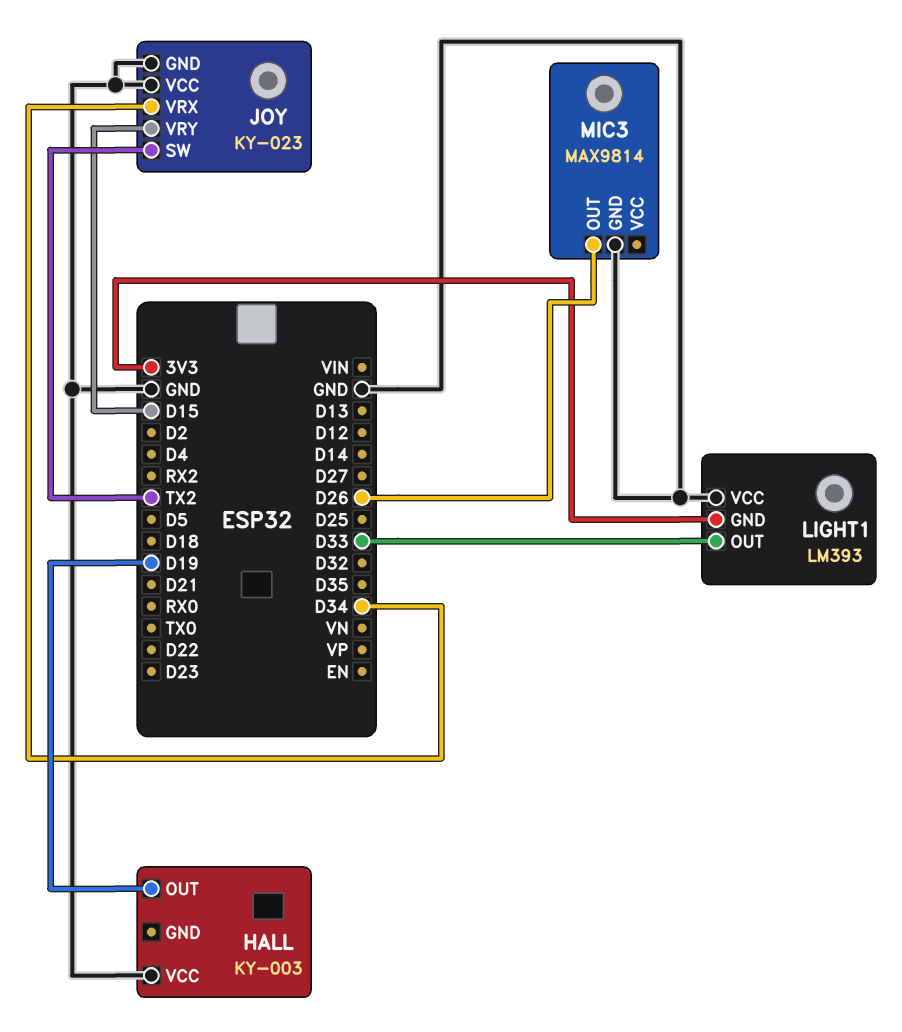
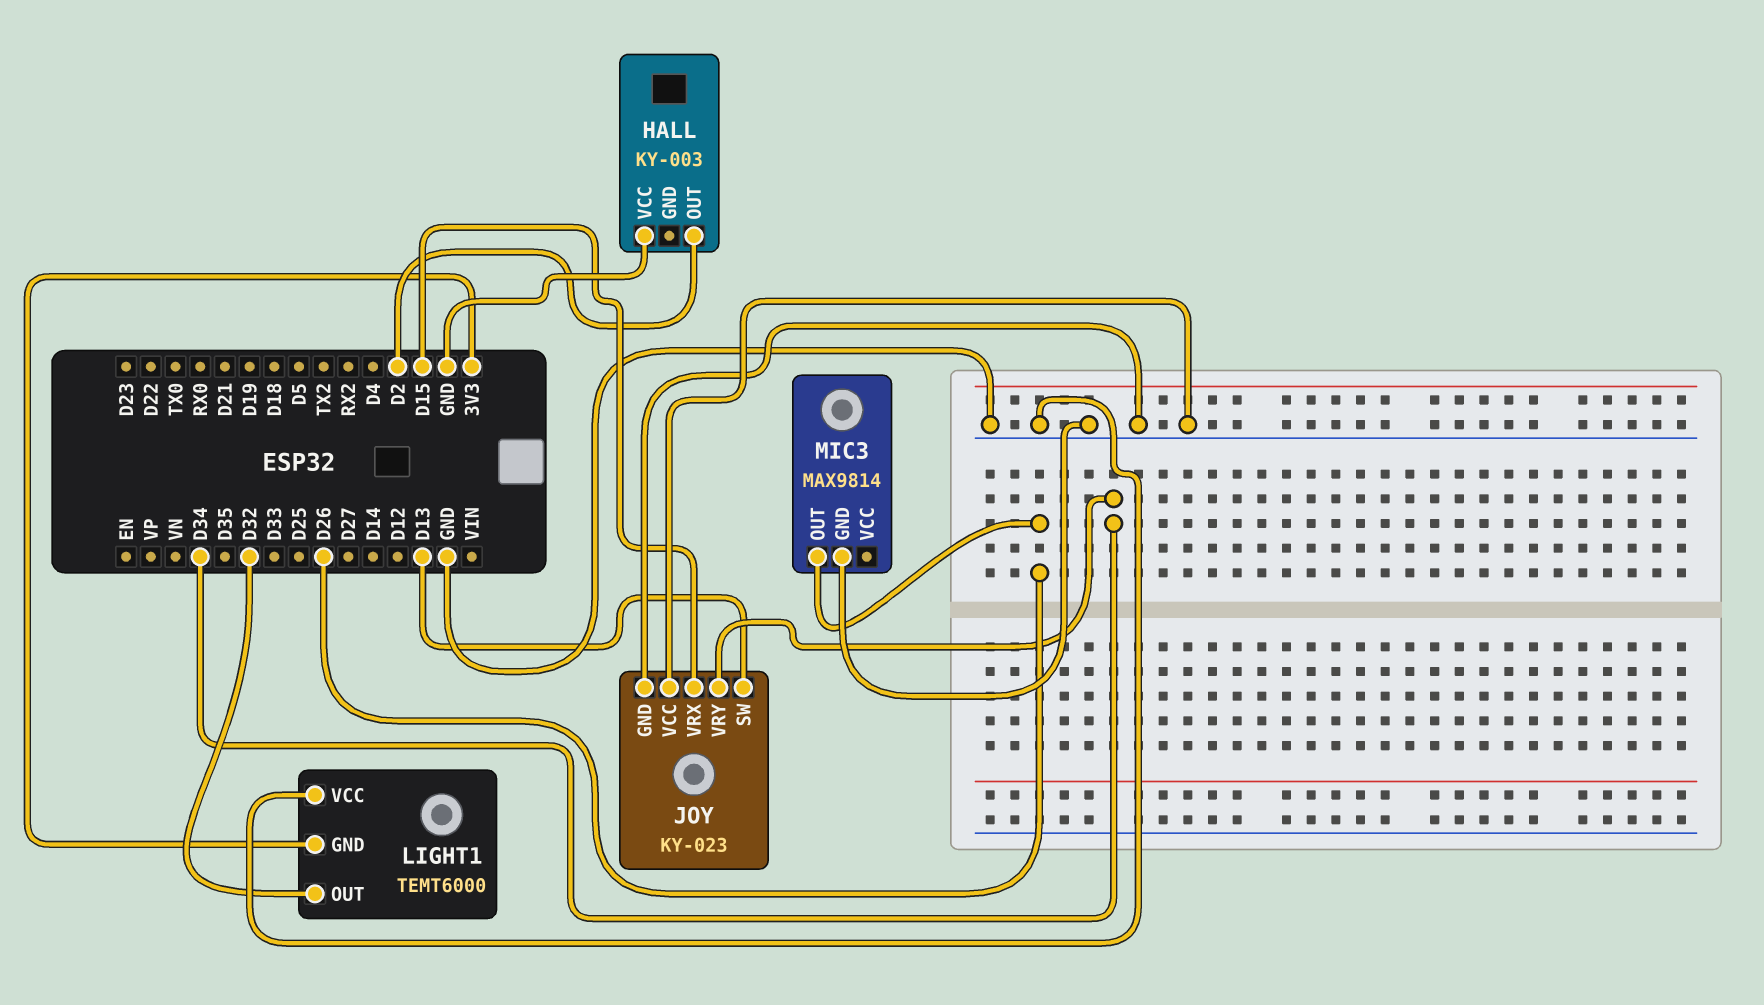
HALL pin OUT: D19 -> D2
JOY pin SW: TX2 -> D13
JOY pin VRX: D34 -> D15
JOY pin VRY: D15 -> D34
LIGHT1: LM393 -> TEMT6000
LIGHT1 pin OUT: D33 -> D32

